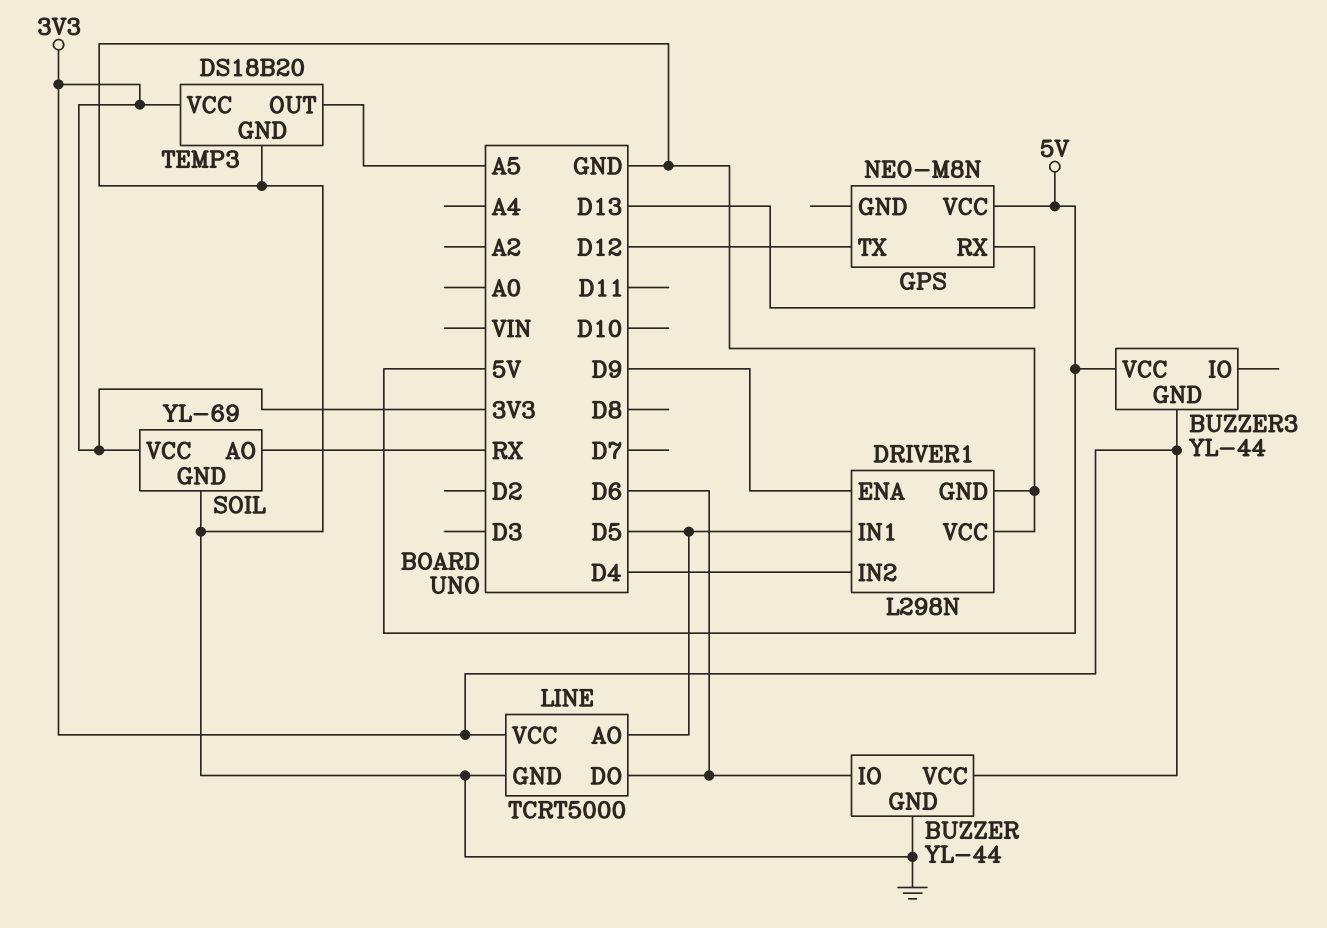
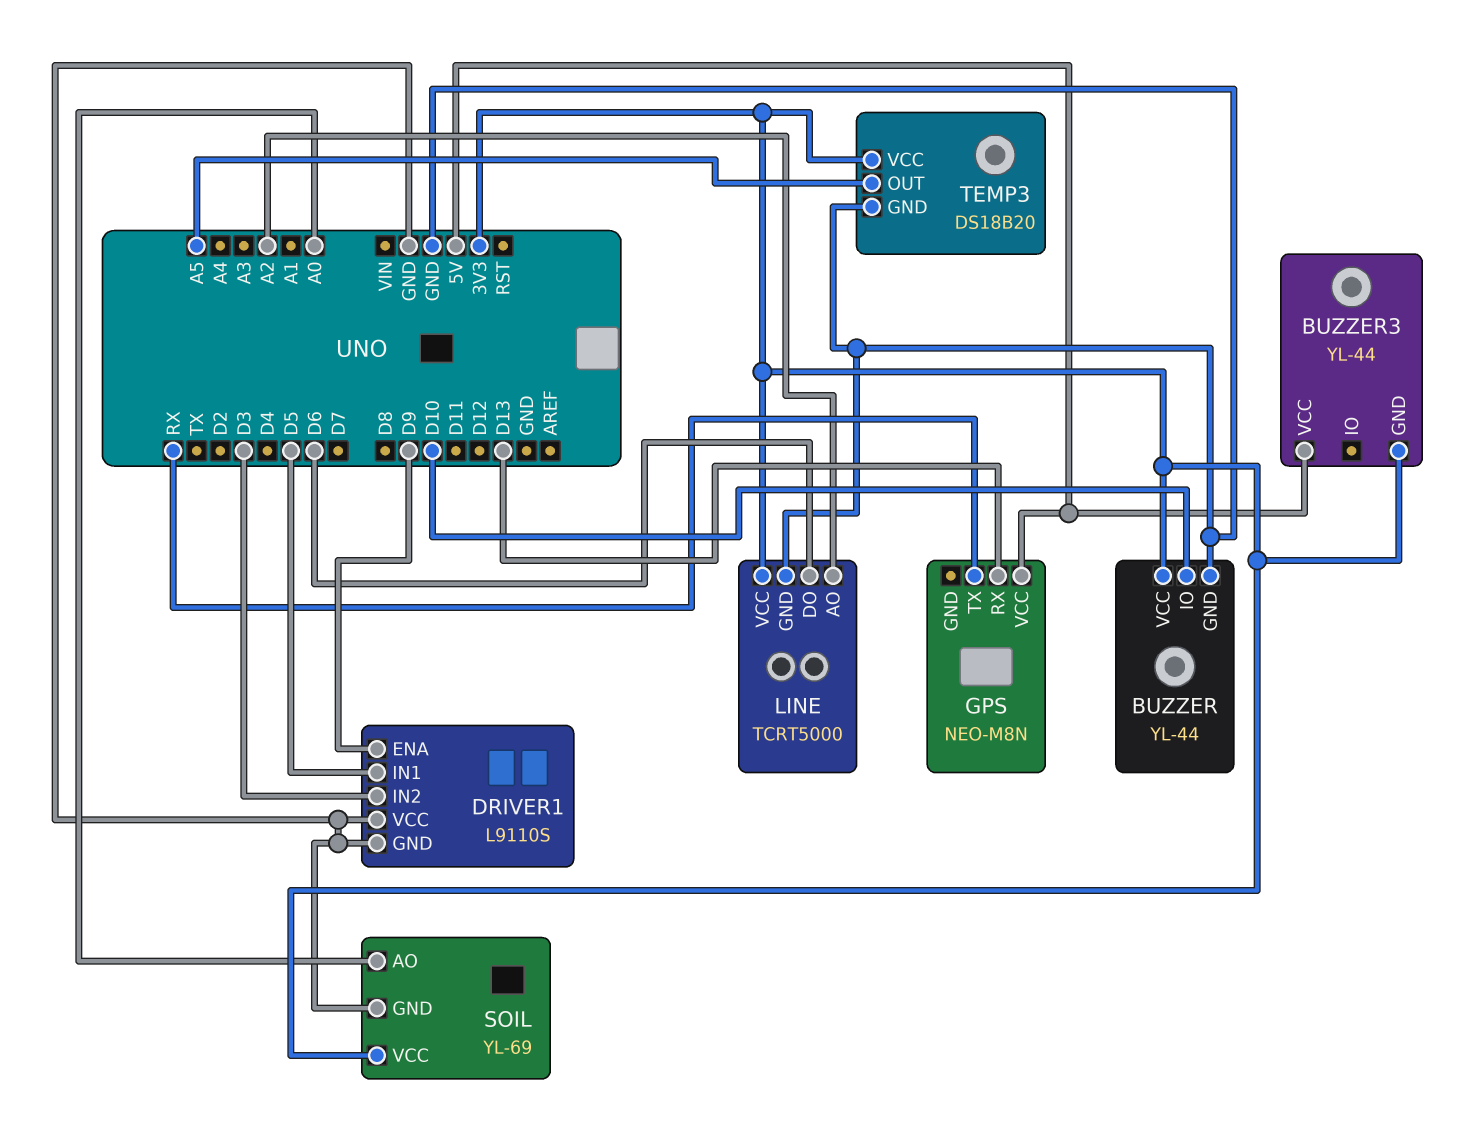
BUZZER pin IO: D6 -> D10
DRIVER1: L298N -> L9110S
DRIVER1 pin IN2: D4 -> D3
GPS pin TX: D12 -> RX
LINE pin AO: D5 -> A2
SOIL pin AO: RX -> A0

